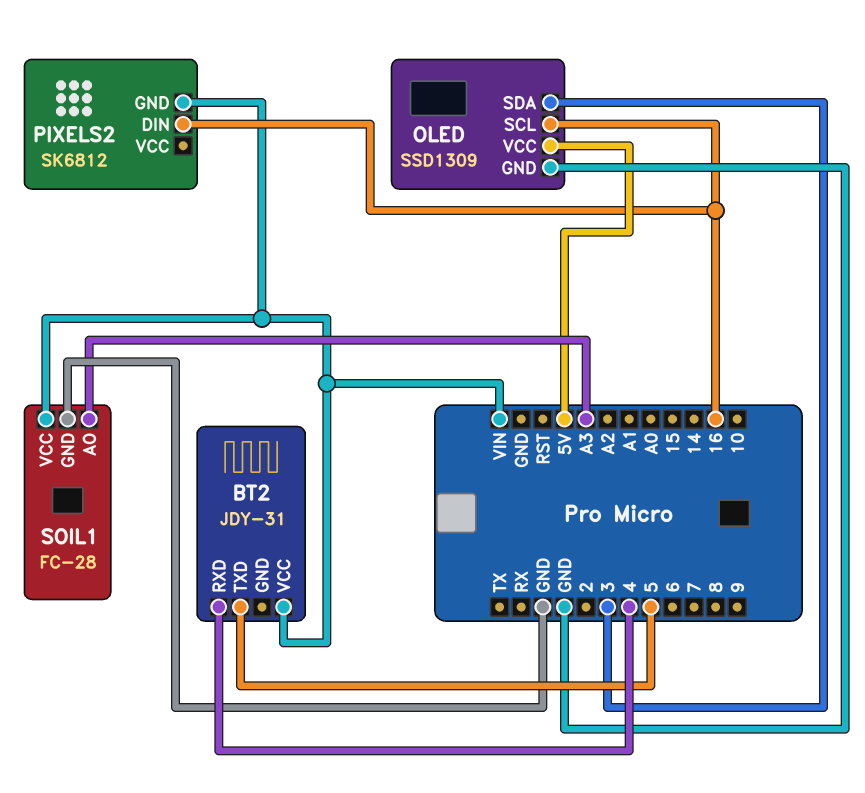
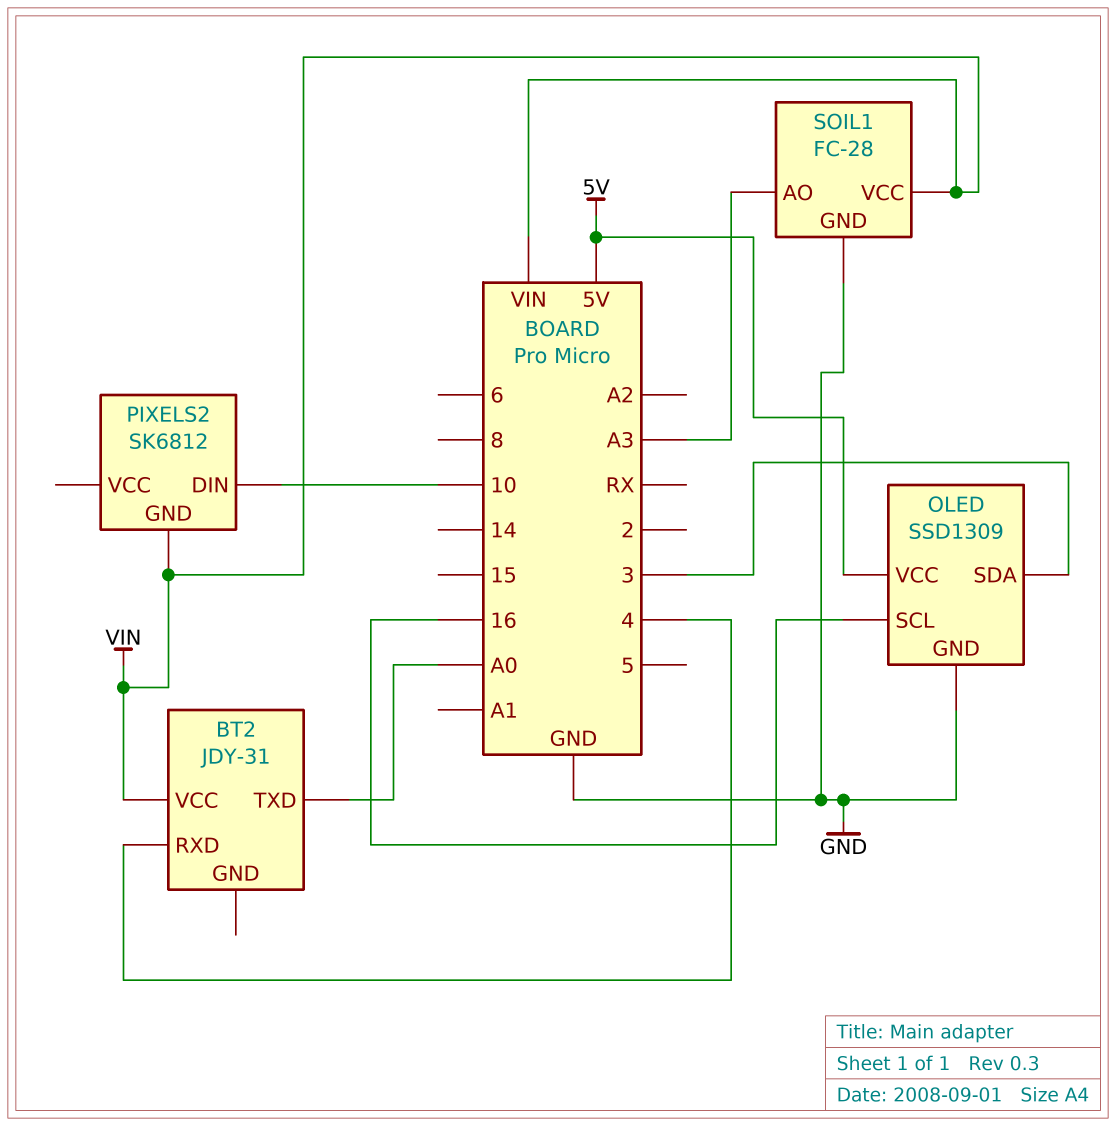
BT2 pin TXD: 5 -> A0
PIXELS2 pin DIN: 16 -> 10

